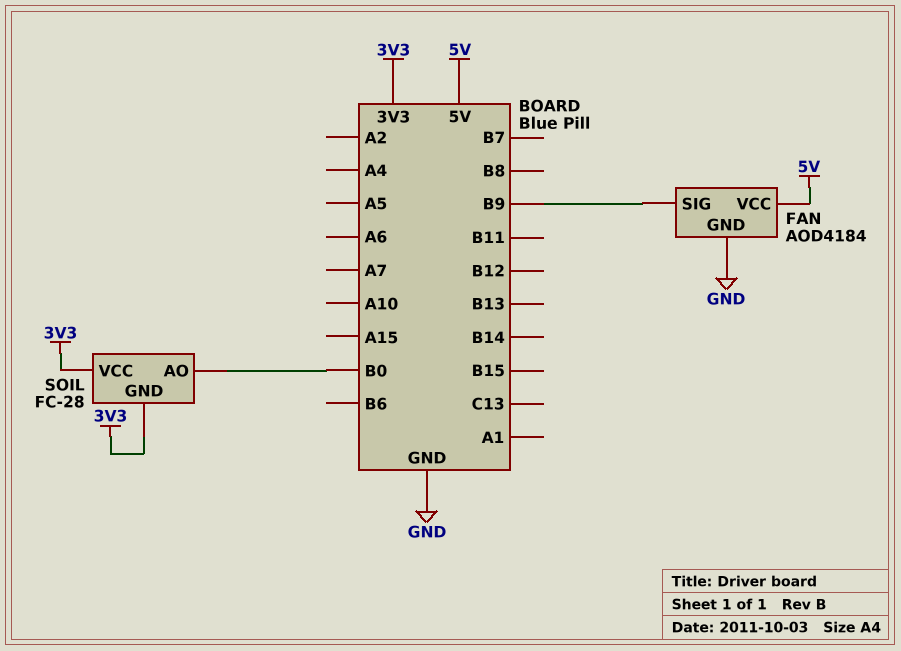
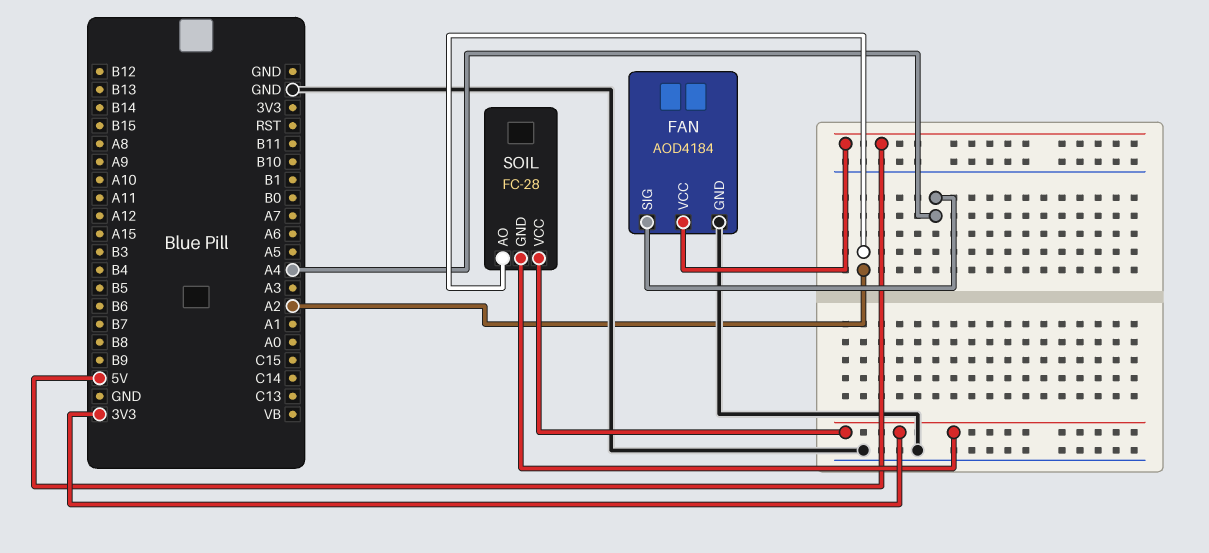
FAN pin SIG: B9 -> A4
SOIL pin AO: B0 -> A2

